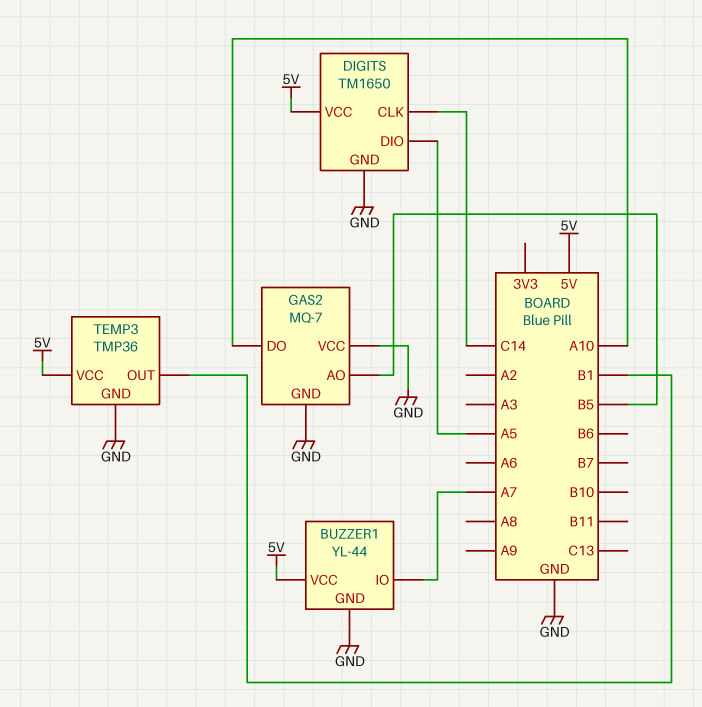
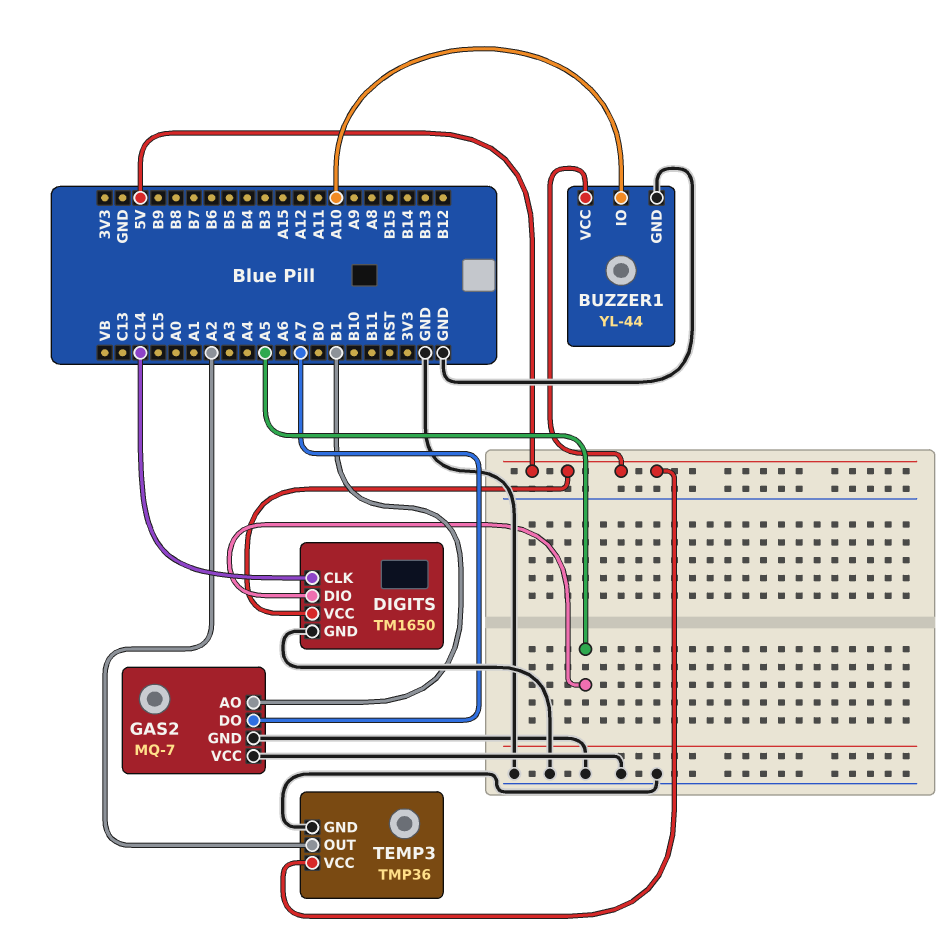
BUZZER1 pin IO: A7 -> A10
GAS2 pin AO: B5 -> B1
GAS2 pin DO: A10 -> A7
TEMP3 pin OUT: B1 -> A2

